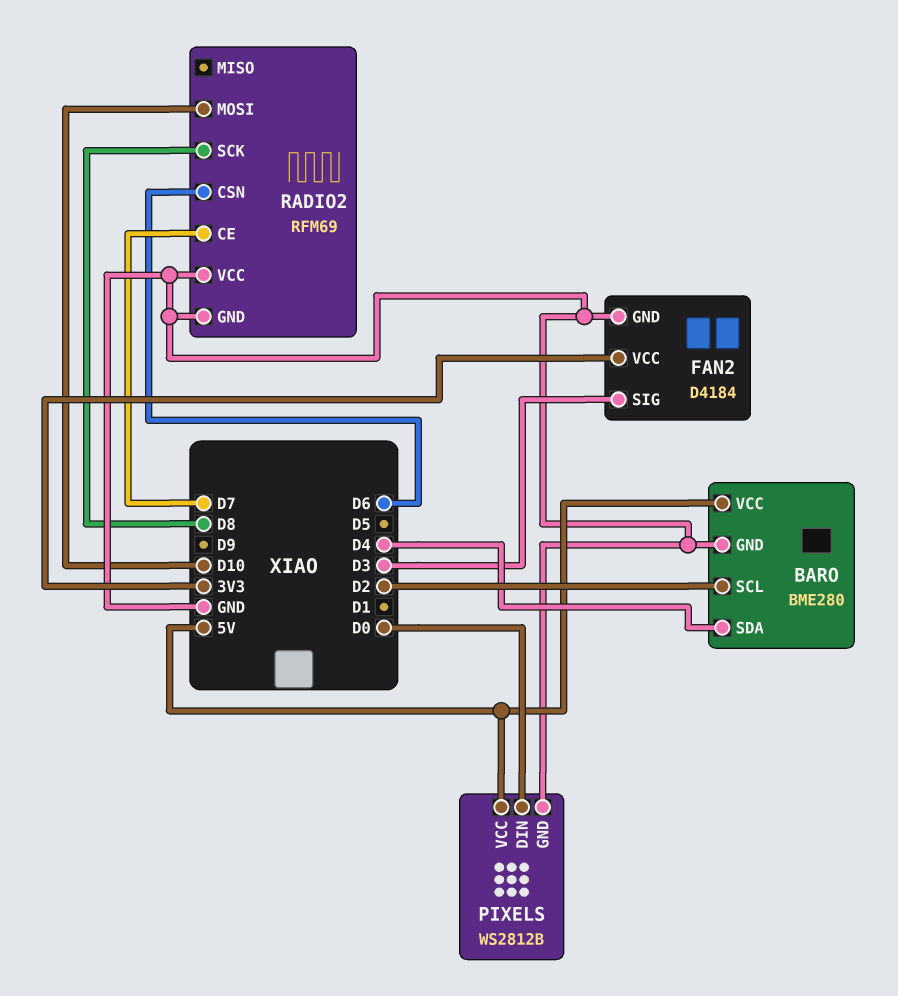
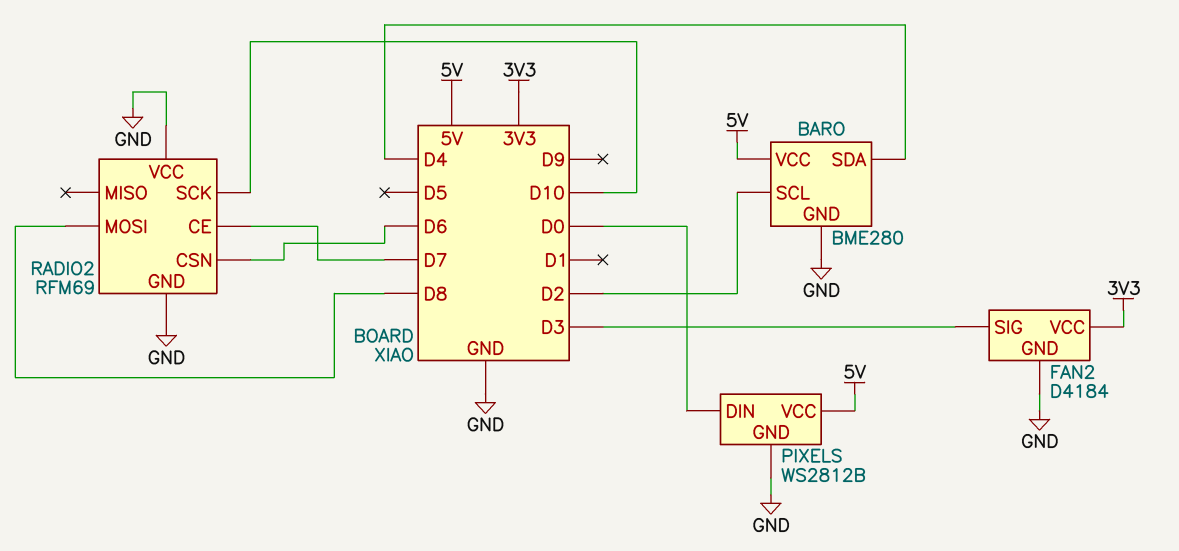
RADIO2 pin MOSI: D10 -> D8
RADIO2 pin SCK: D8 -> D10

